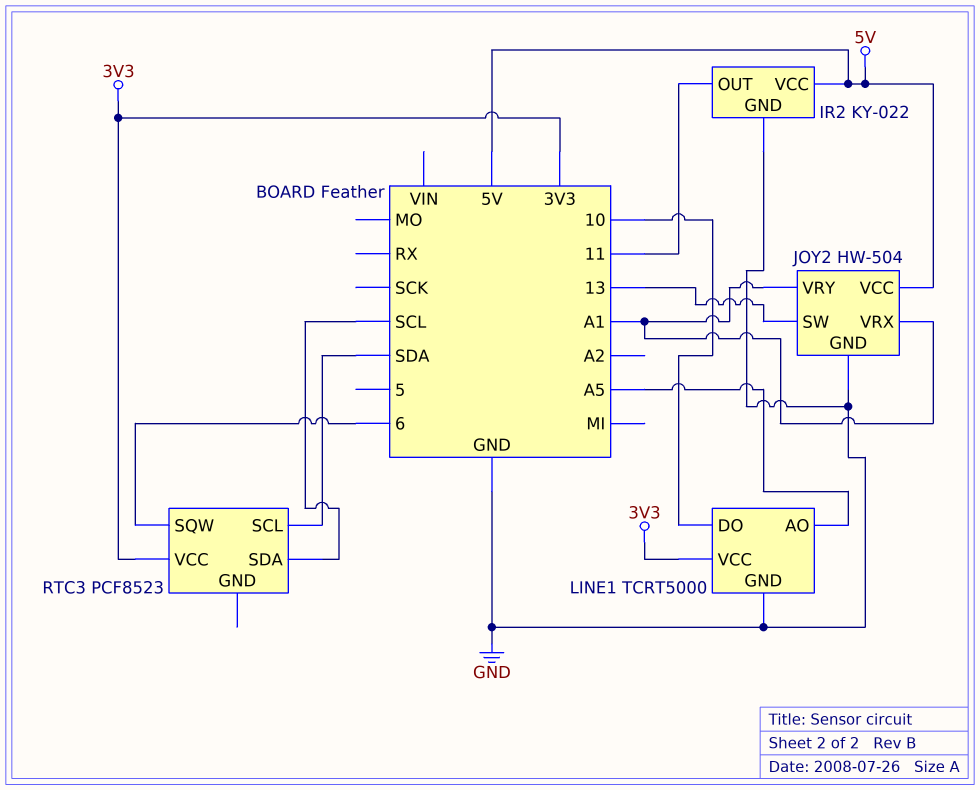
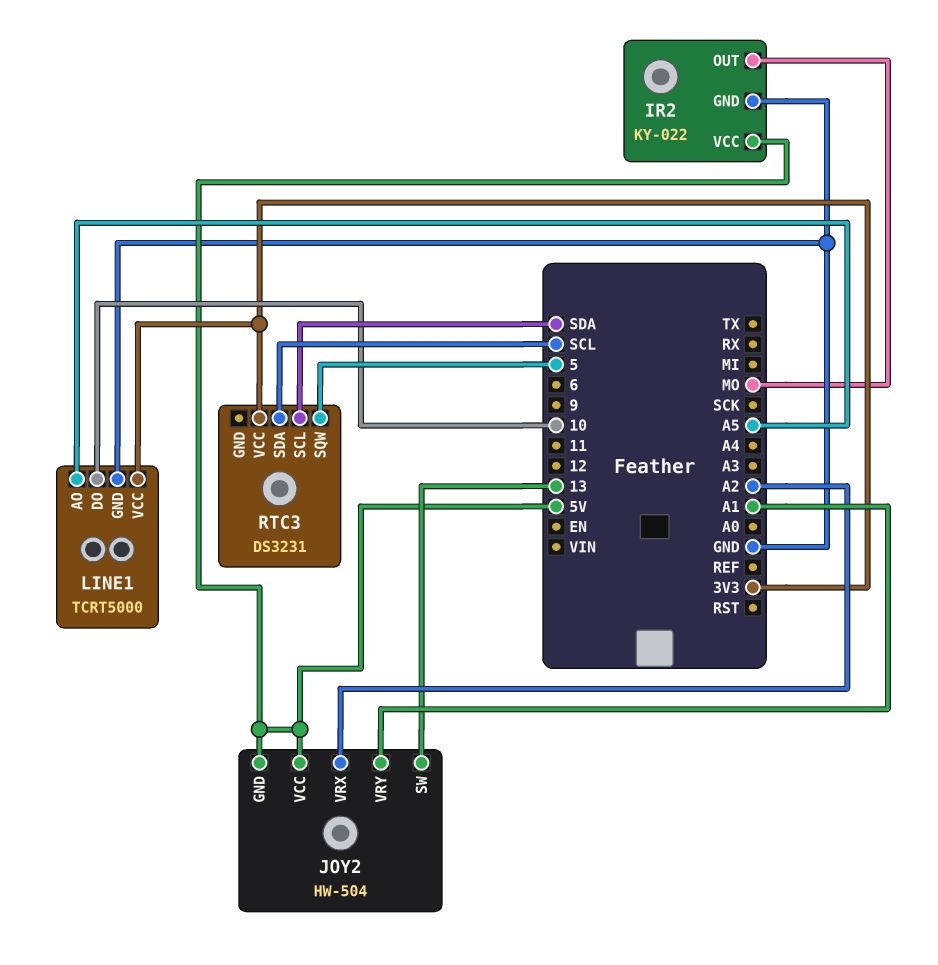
IR2 pin OUT: 11 -> MO
JOY2 pin GND: GND -> 5V
JOY2 pin VRX: A1 -> A2
RTC3: PCF8523 -> DS3231
RTC3 pin SQW: 6 -> 5

